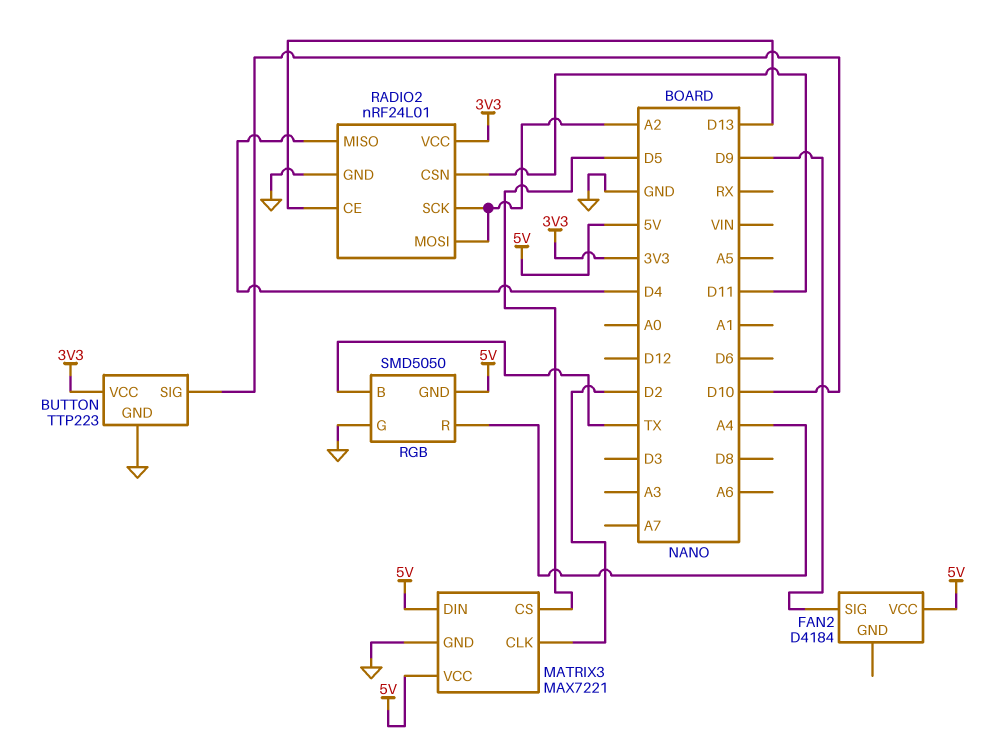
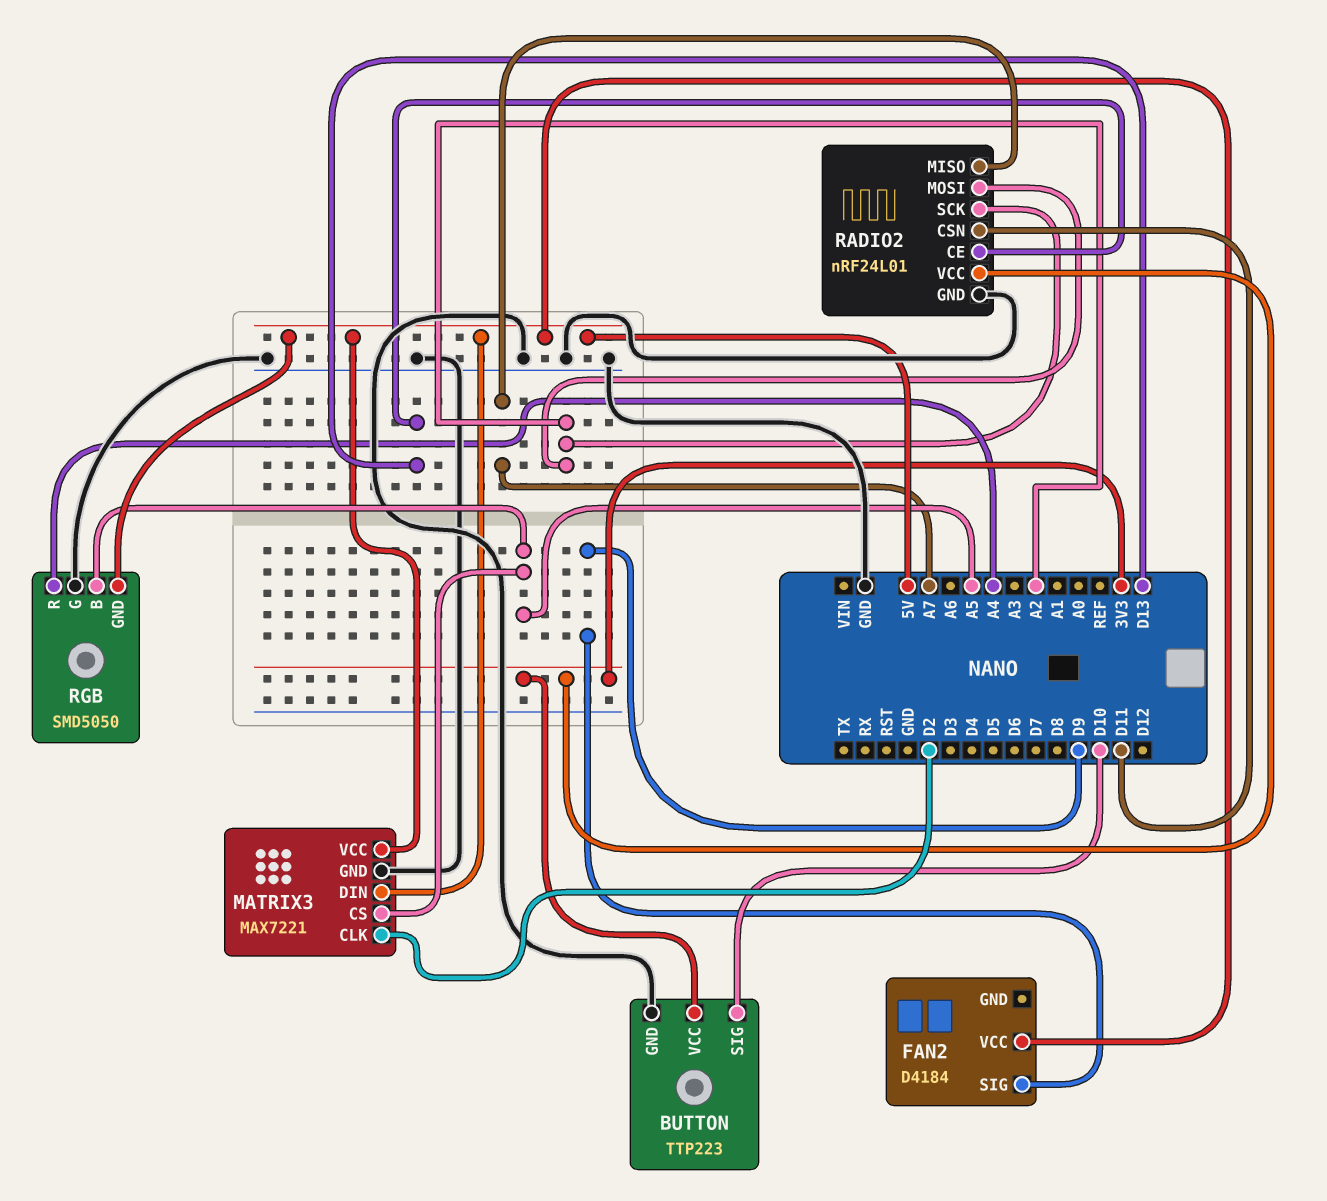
MATRIX3 pin CS: D5 -> A5
RADIO2 pin MISO: D4 -> A7
RGB pin B: TX -> A5

